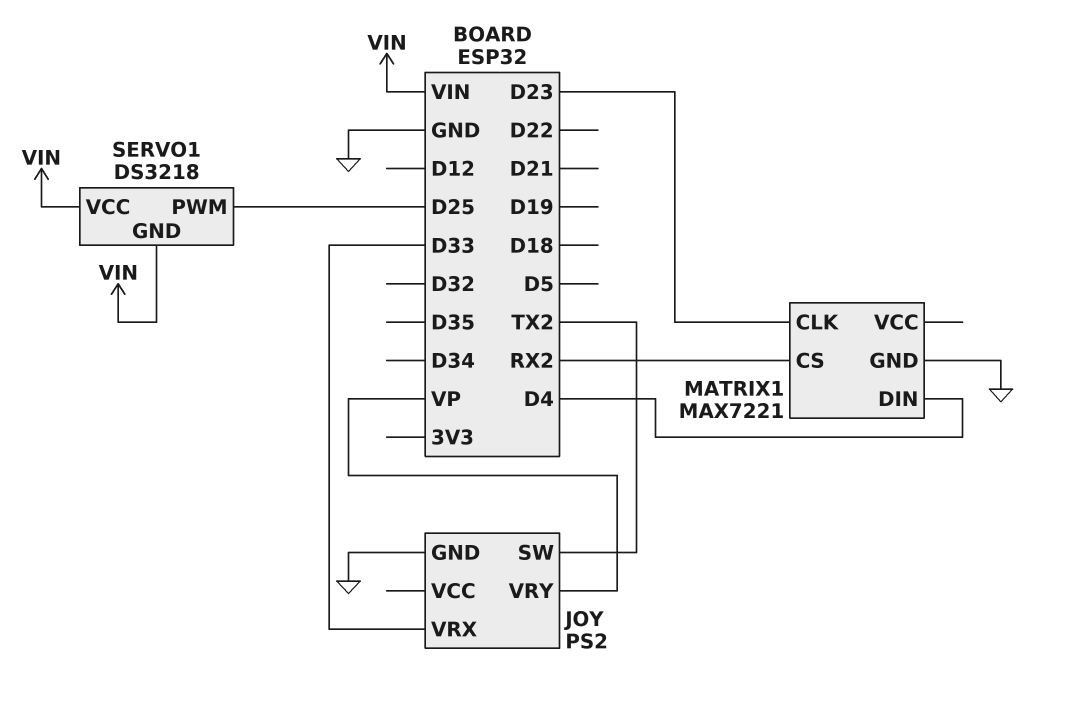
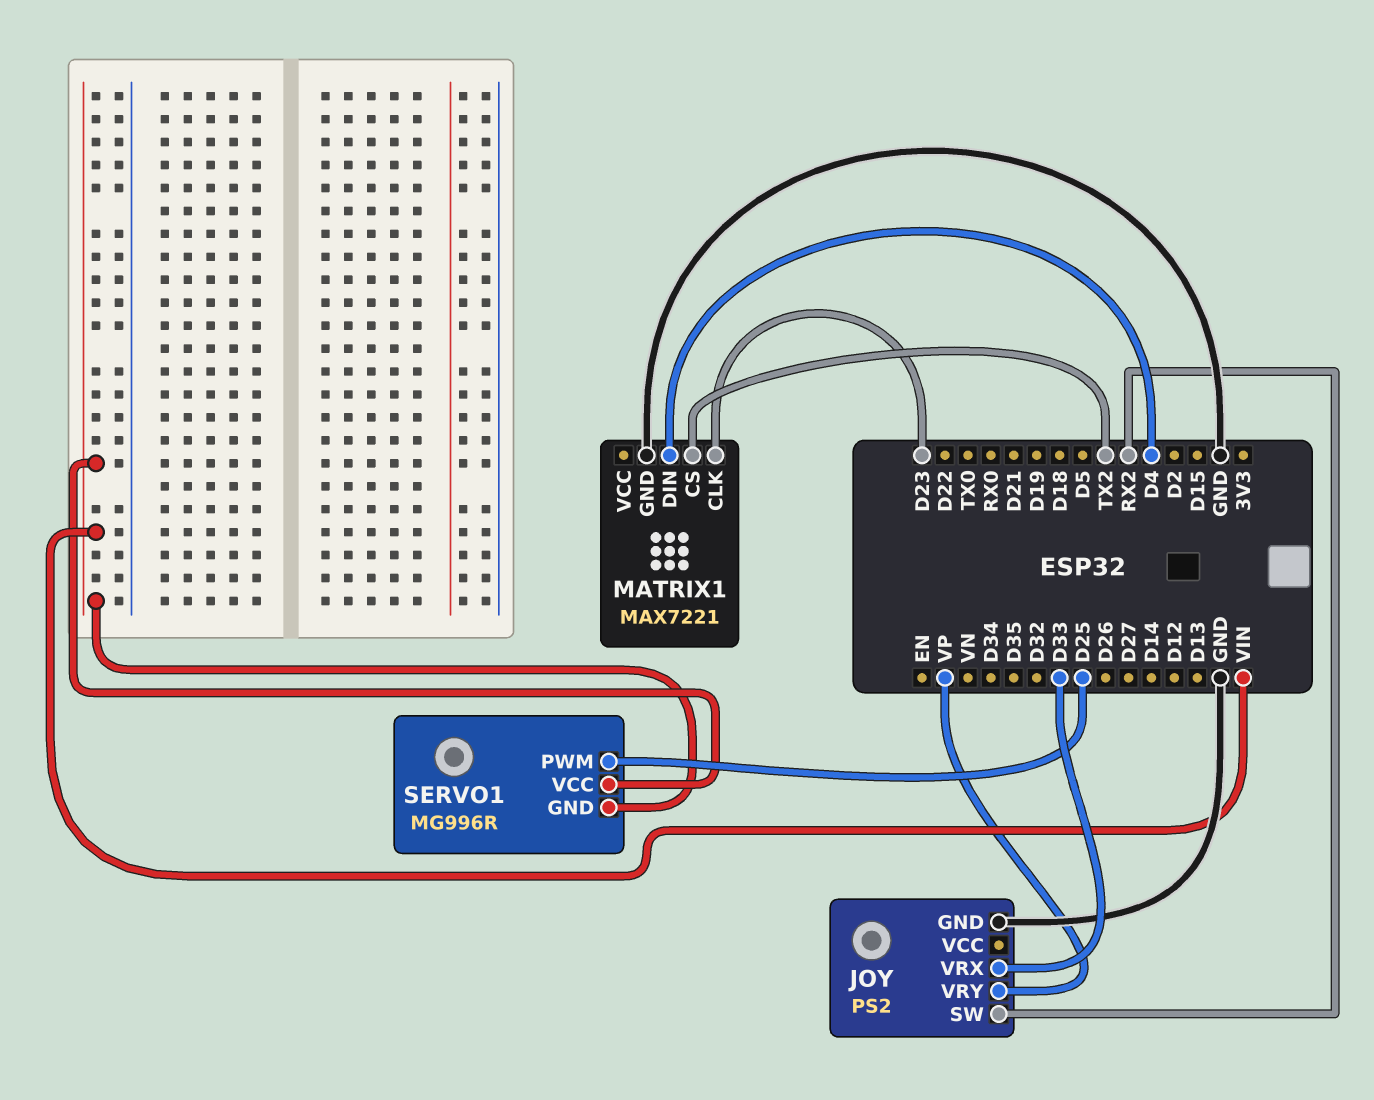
JOY pin SW: TX2 -> RX2
MATRIX1 pin CS: RX2 -> TX2
SERVO1: DS3218 -> MG996R

